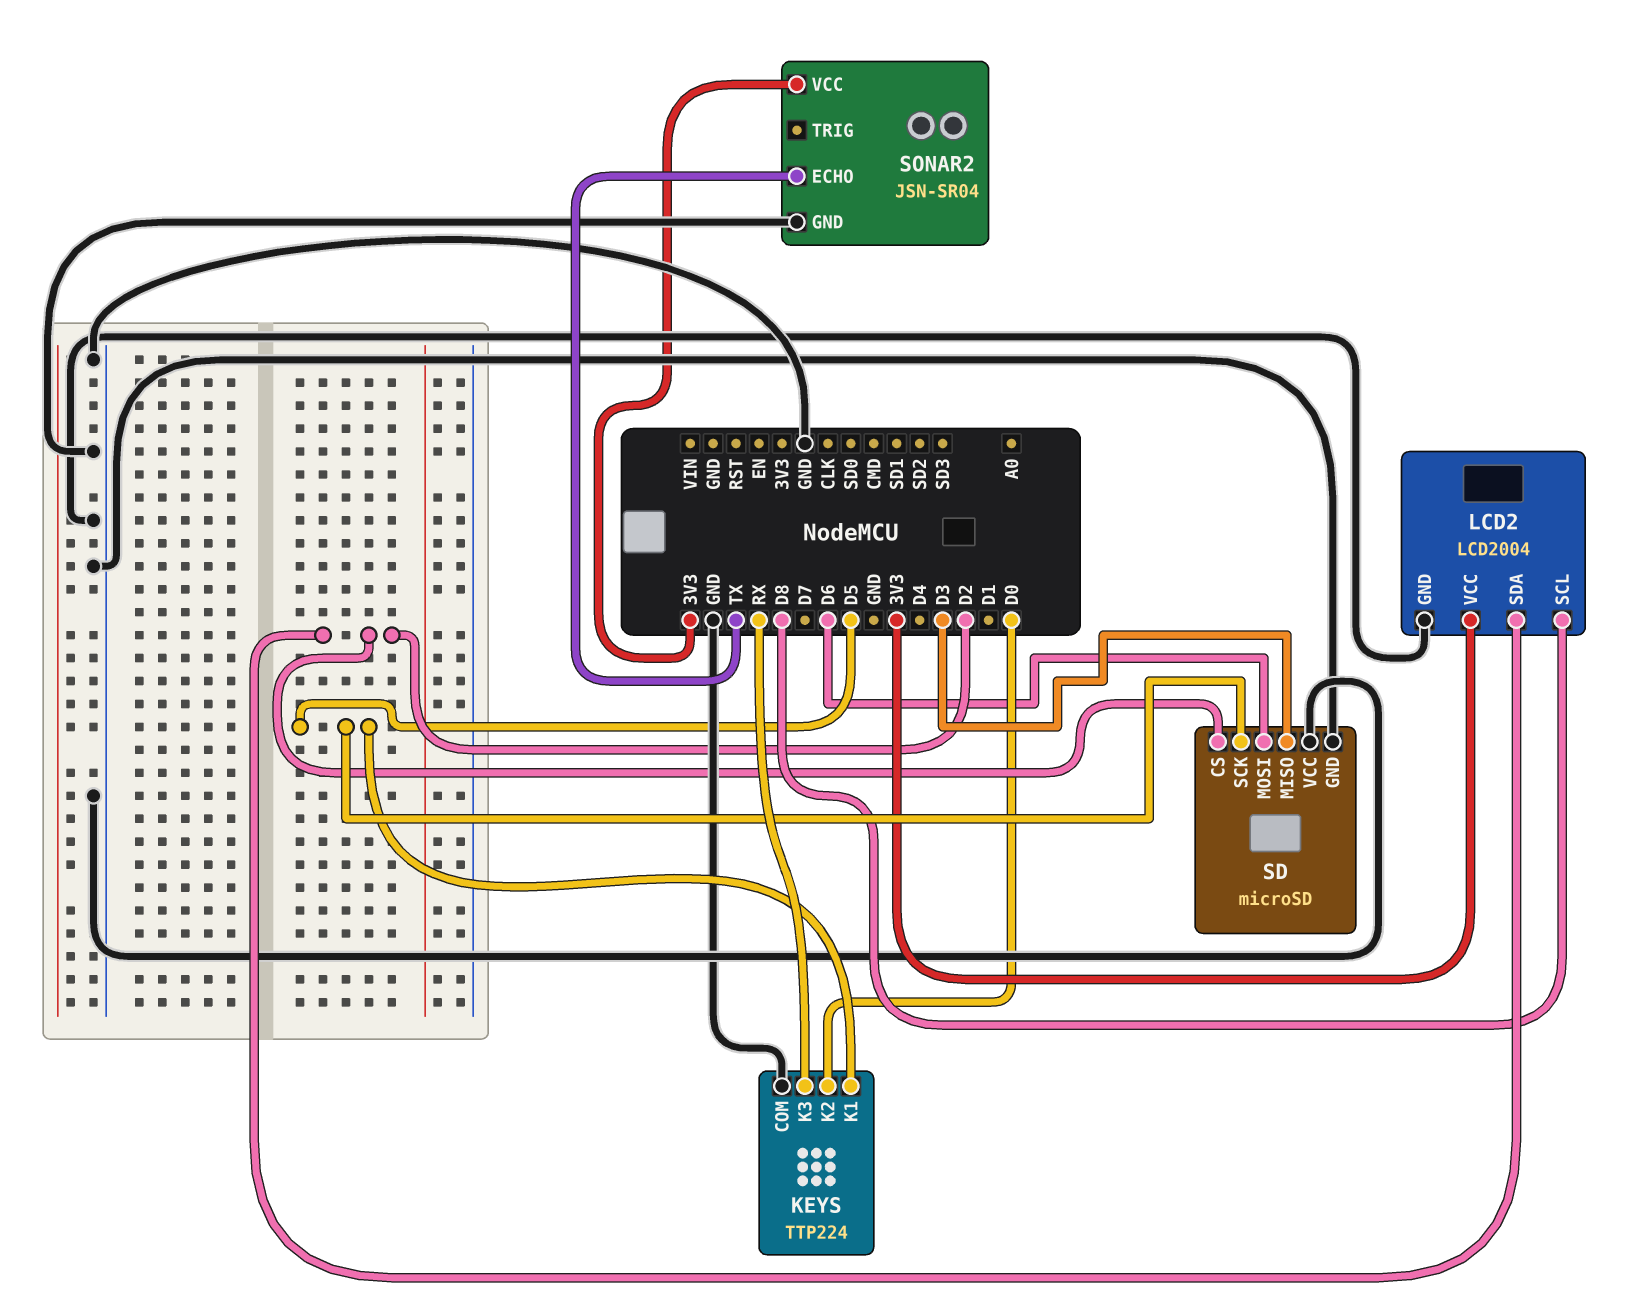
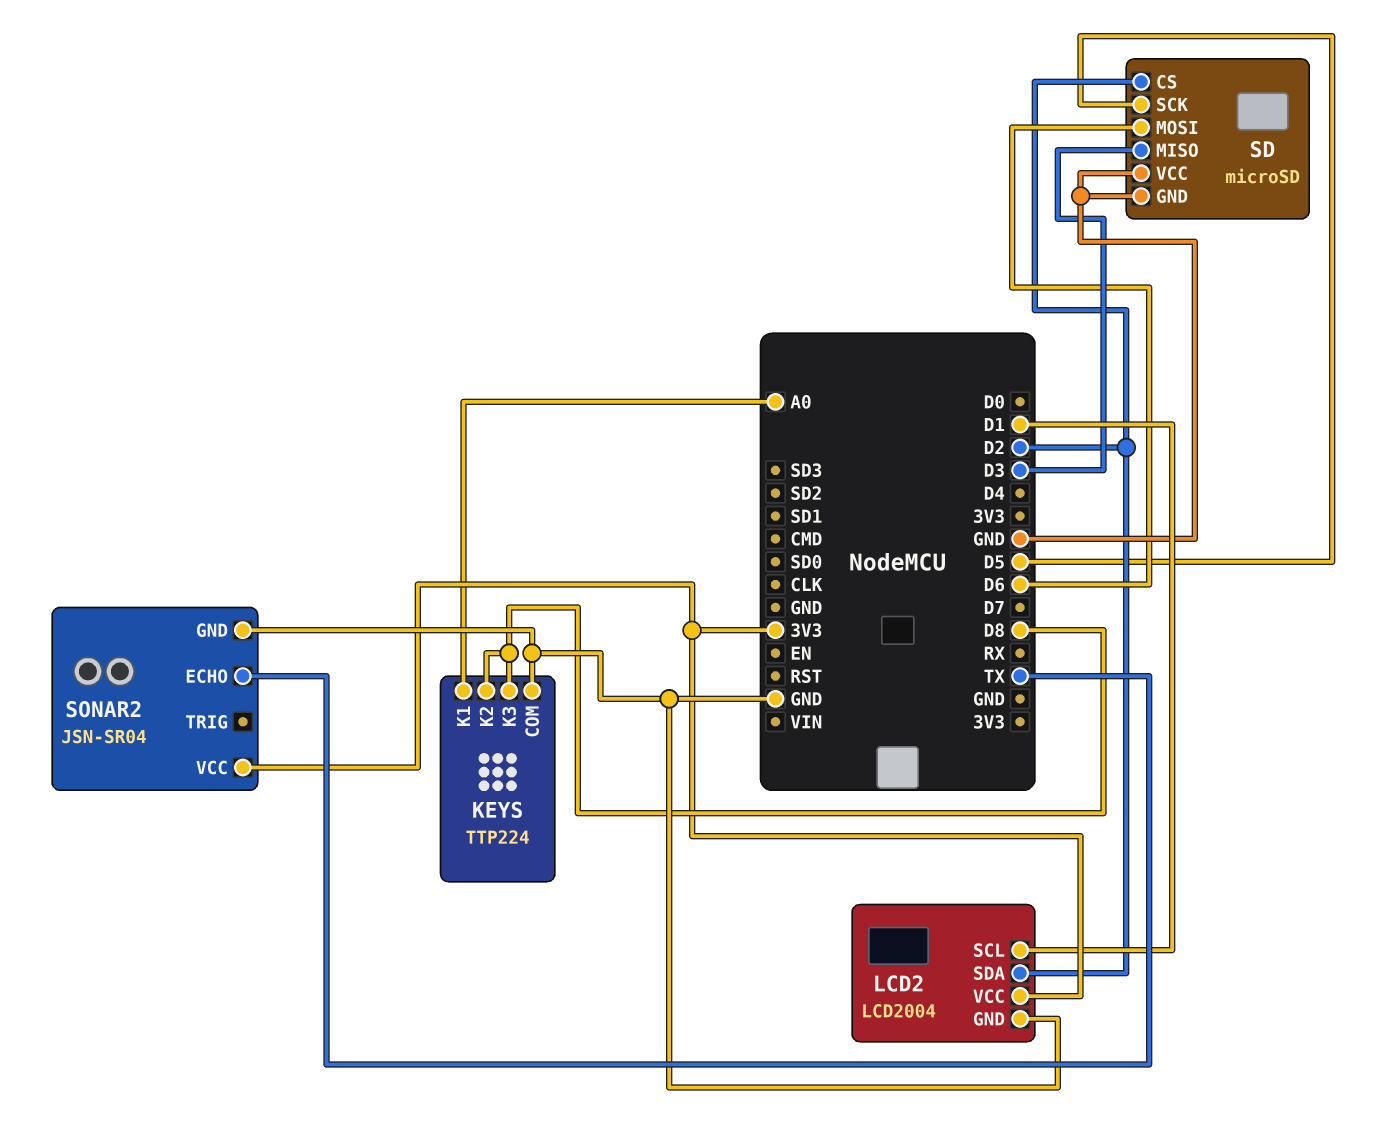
KEYS pin K1: D5 -> A0
KEYS pin K2: D0 -> D8
KEYS pin K3: RX -> D8
LCD2 pin SCL: D8 -> D1

